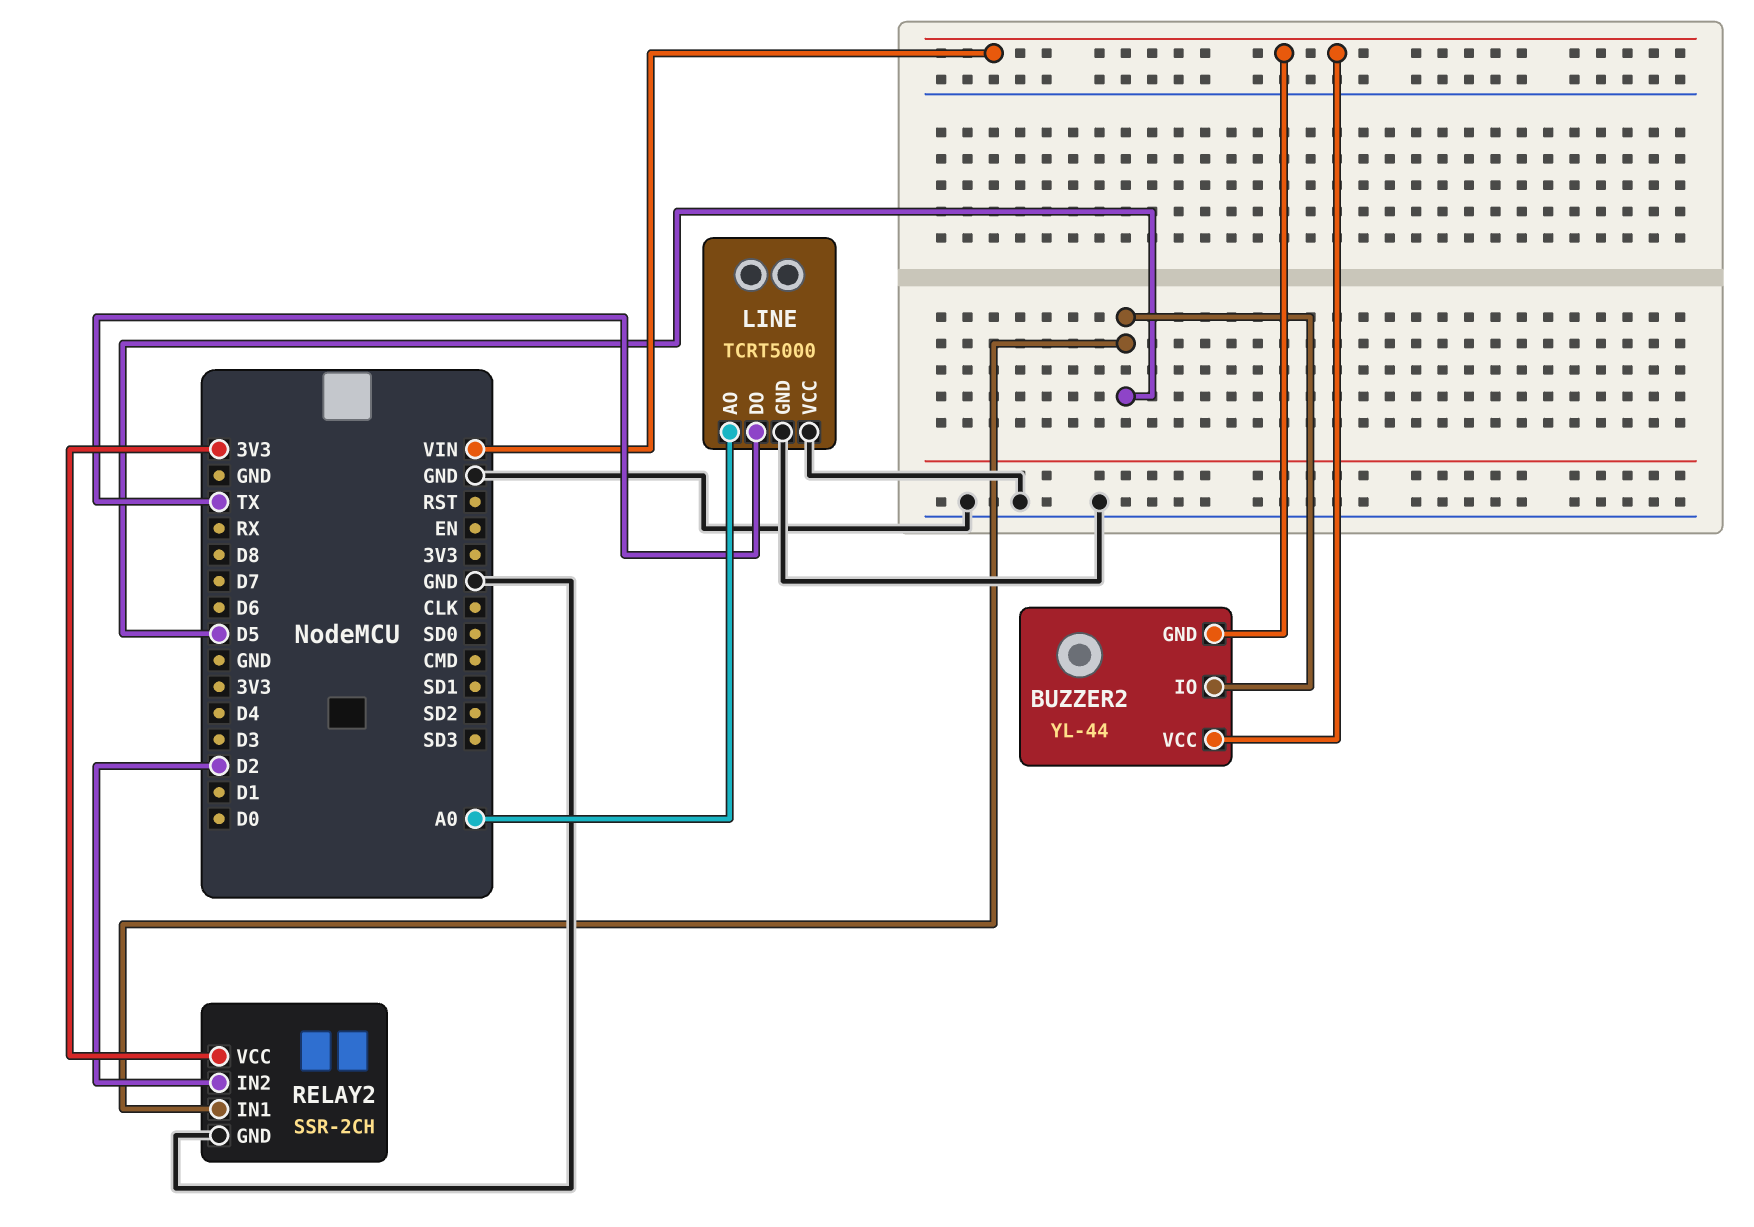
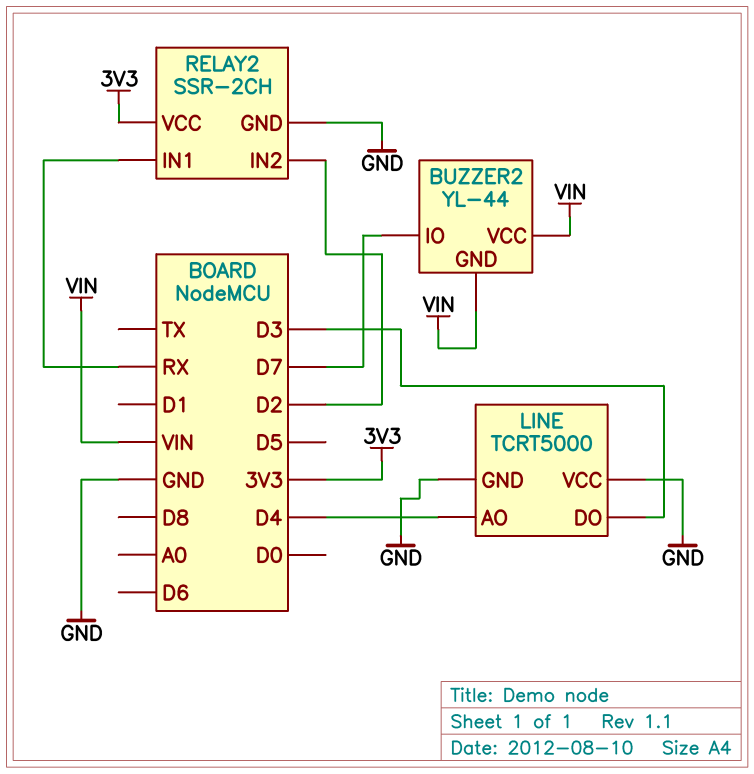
BUZZER2 pin IO: D5 -> D7
LINE pin AO: A0 -> D4
LINE pin DO: TX -> D3
RELAY2 pin IN1: D5 -> RX

